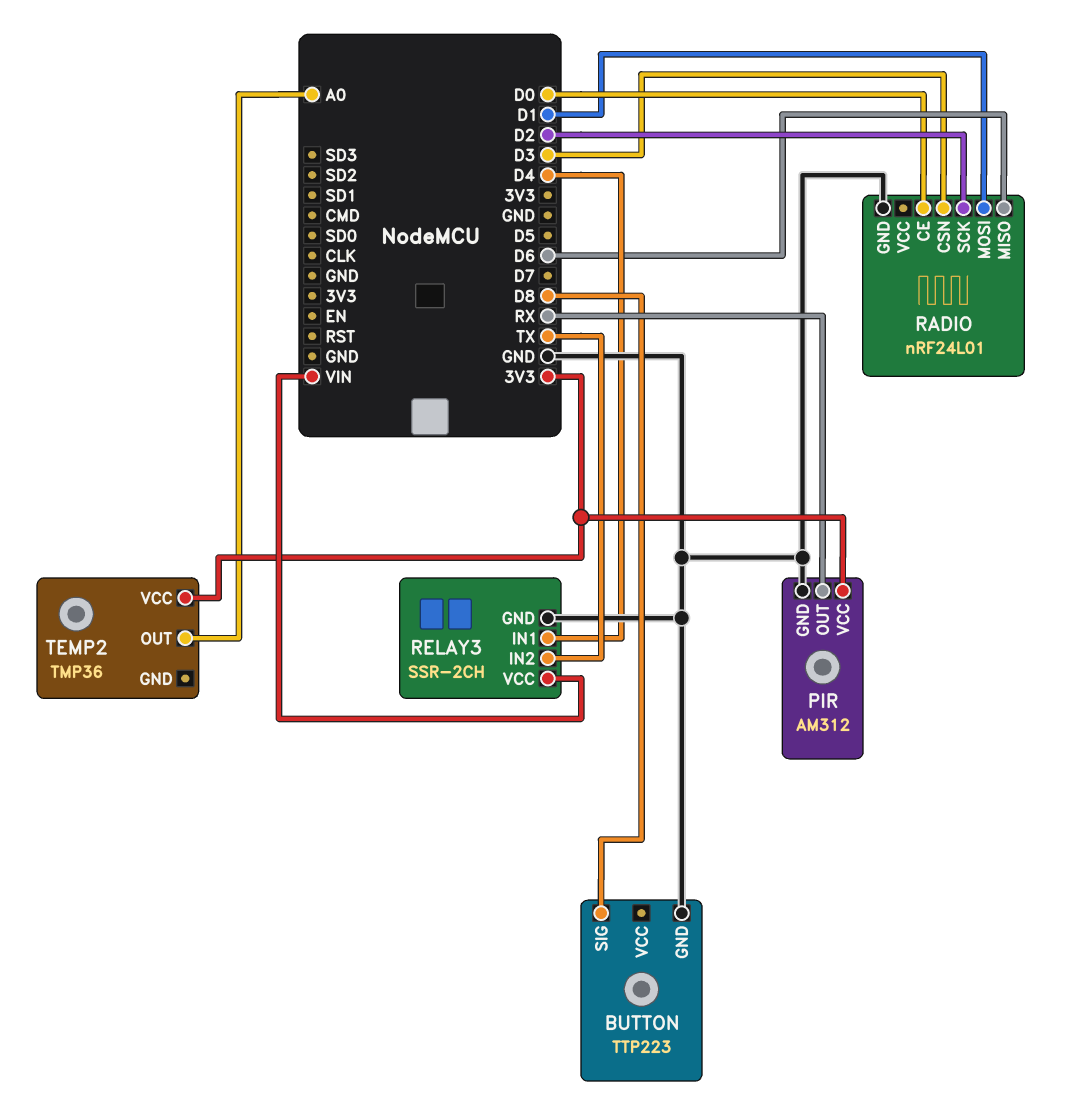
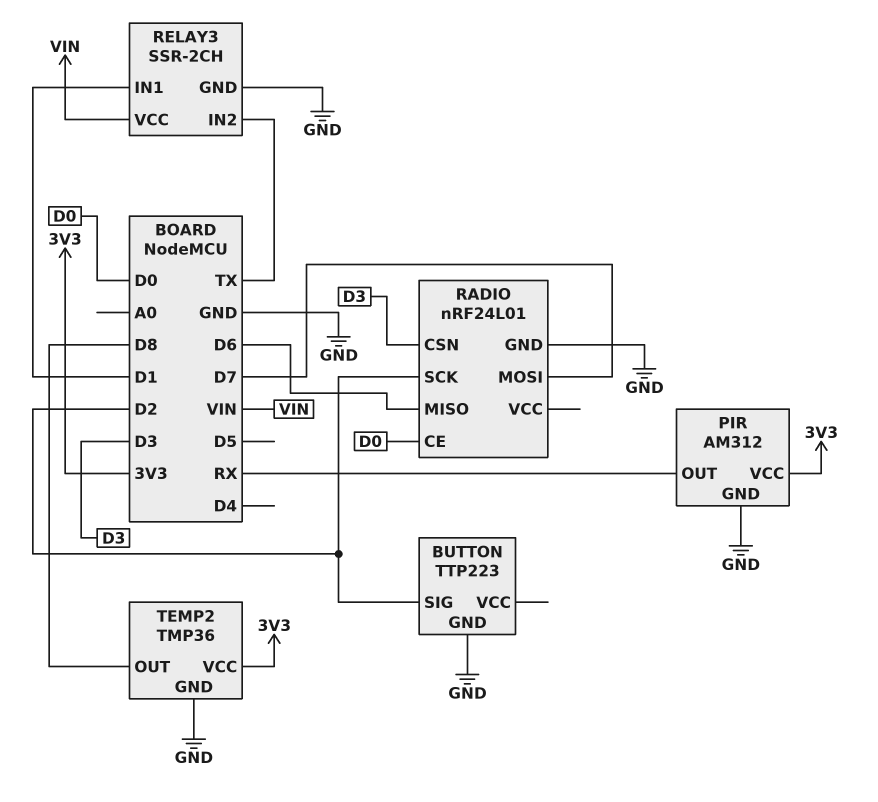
BUTTON pin SIG: D8 -> D2
RADIO pin MOSI: D1 -> D7
RELAY3 pin IN1: D4 -> D1
TEMP2 pin GND: none -> GND
TEMP2 pin OUT: A0 -> D8

